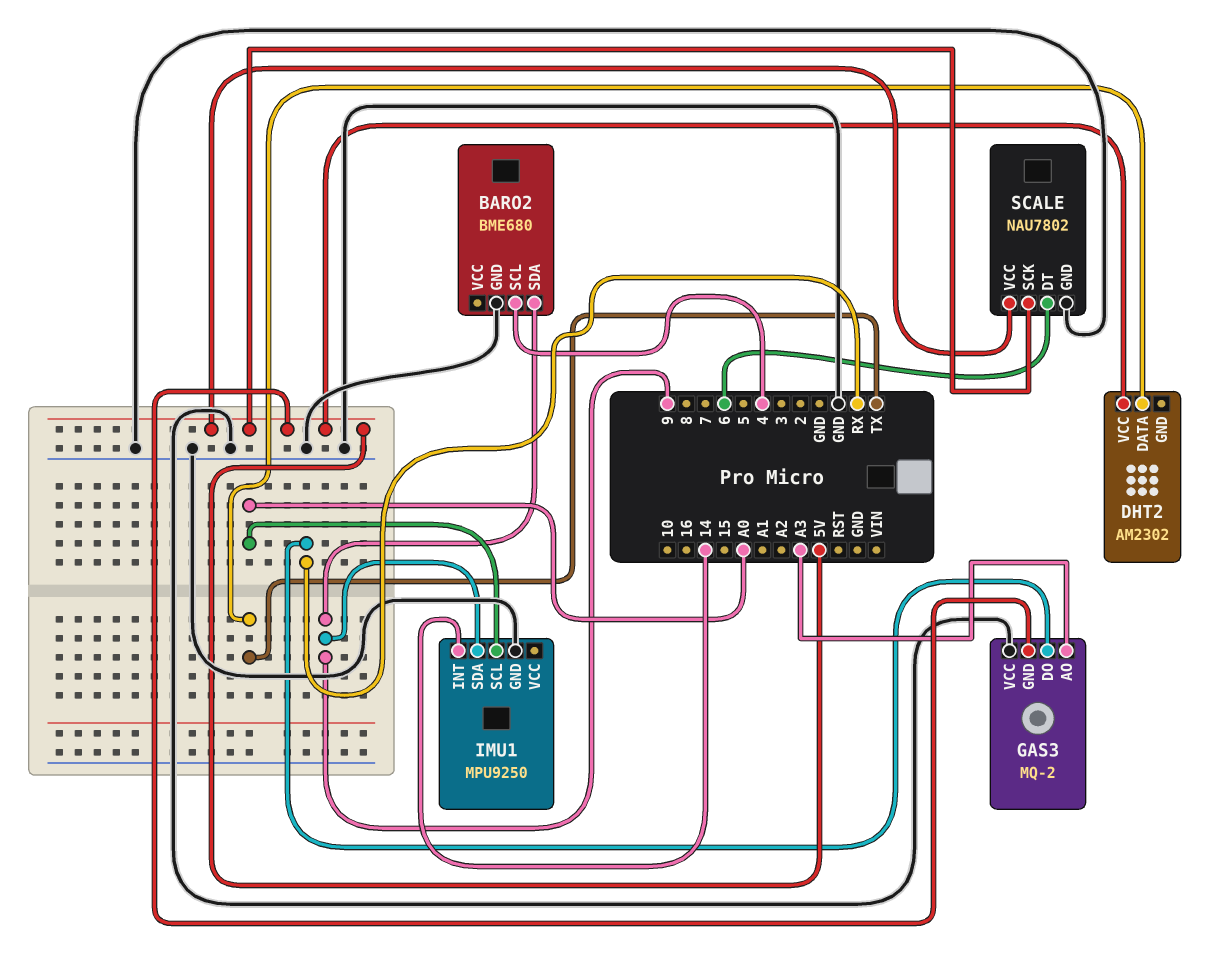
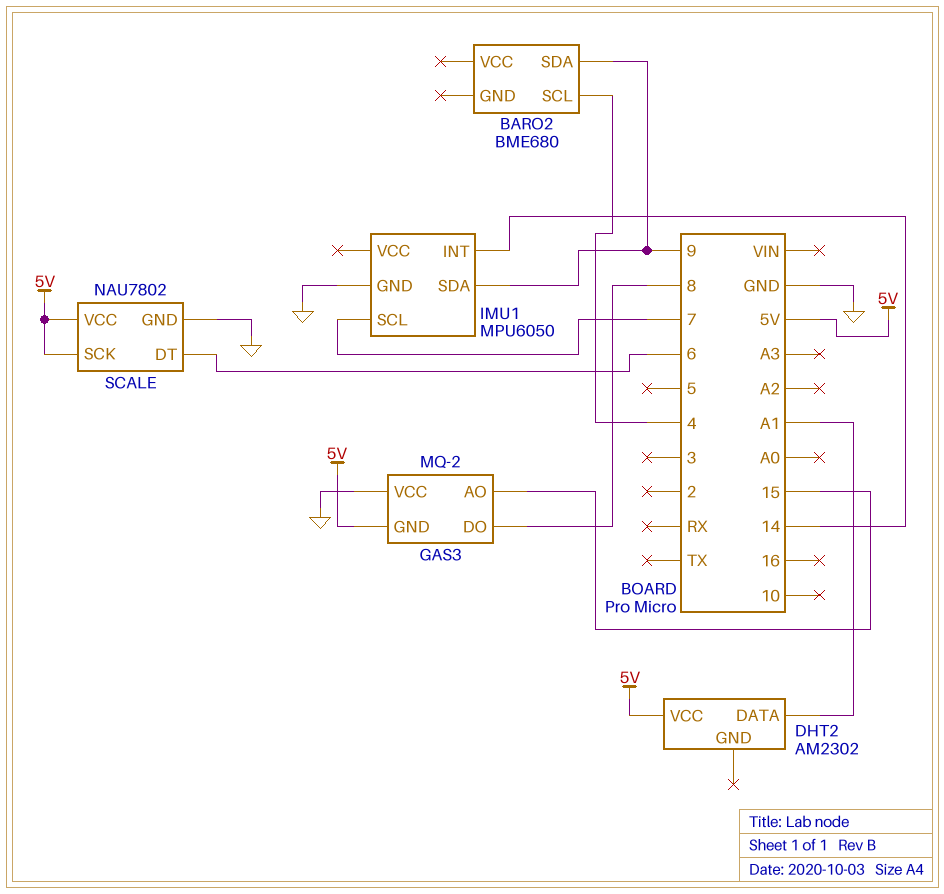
BARO2 pin GND: GND -> none
DHT2 pin DATA: TX -> A1
GAS3 pin AO: A3 -> 15
GAS3 pin DO: RX -> 8
IMU1: MPU9250 -> MPU6050
IMU1 pin SCL: A0 -> 7

